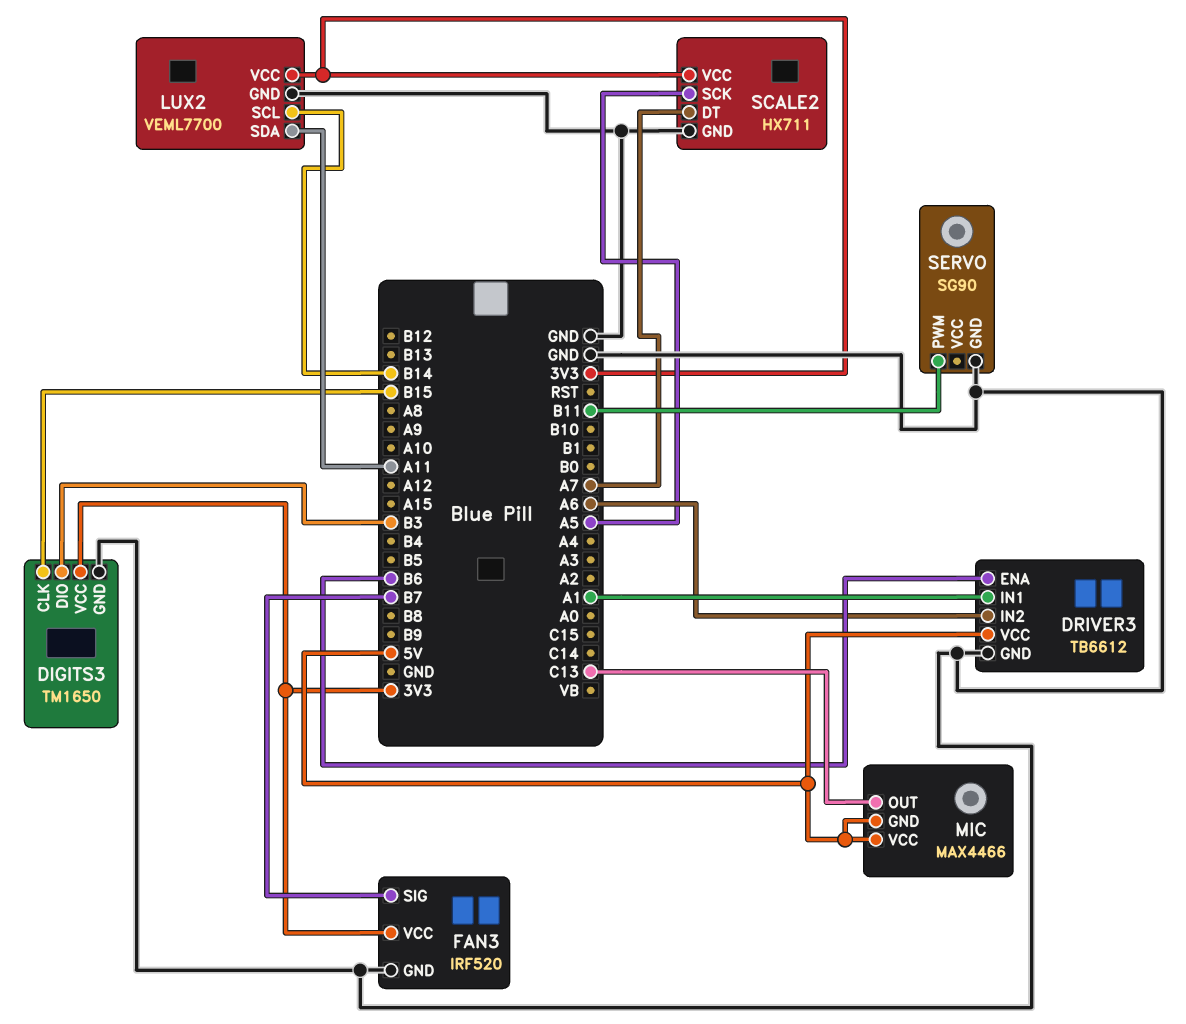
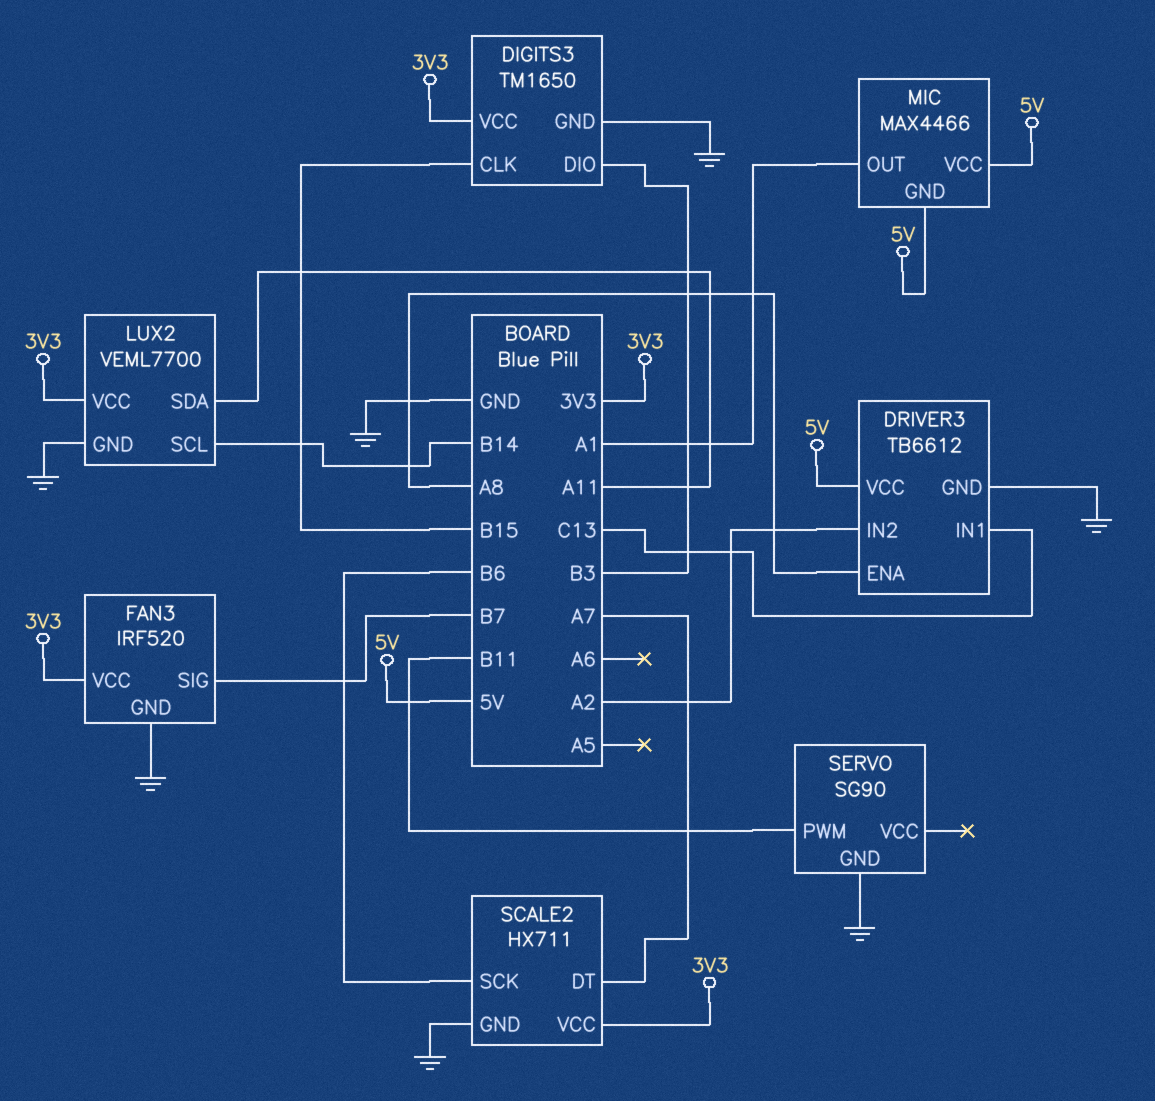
DRIVER3 pin ENA: B6 -> A8
DRIVER3 pin IN1: A1 -> C13
DRIVER3 pin IN2: A6 -> A2
MIC pin OUT: C13 -> A1
SCALE2 pin SCK: A5 -> B6

